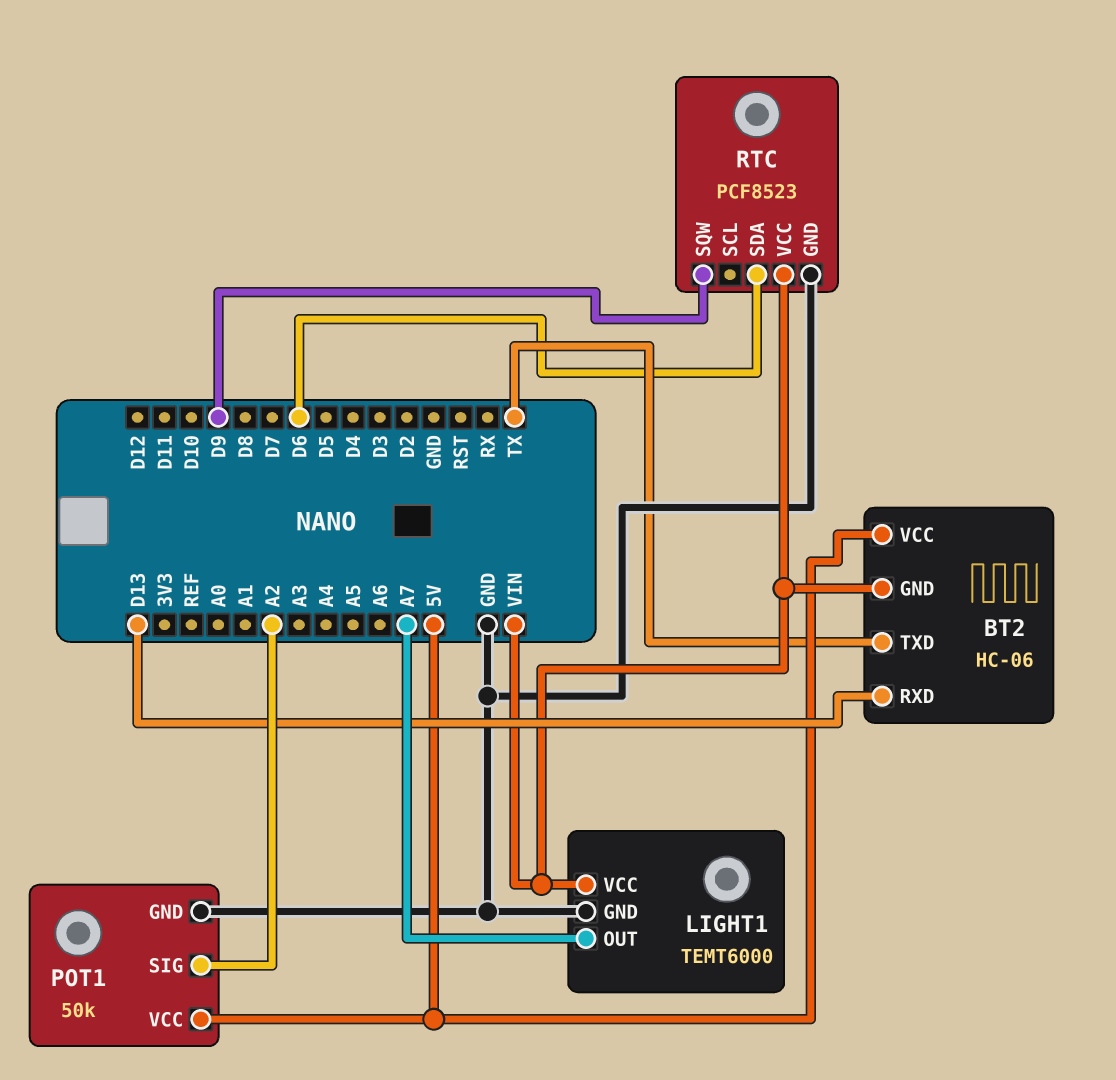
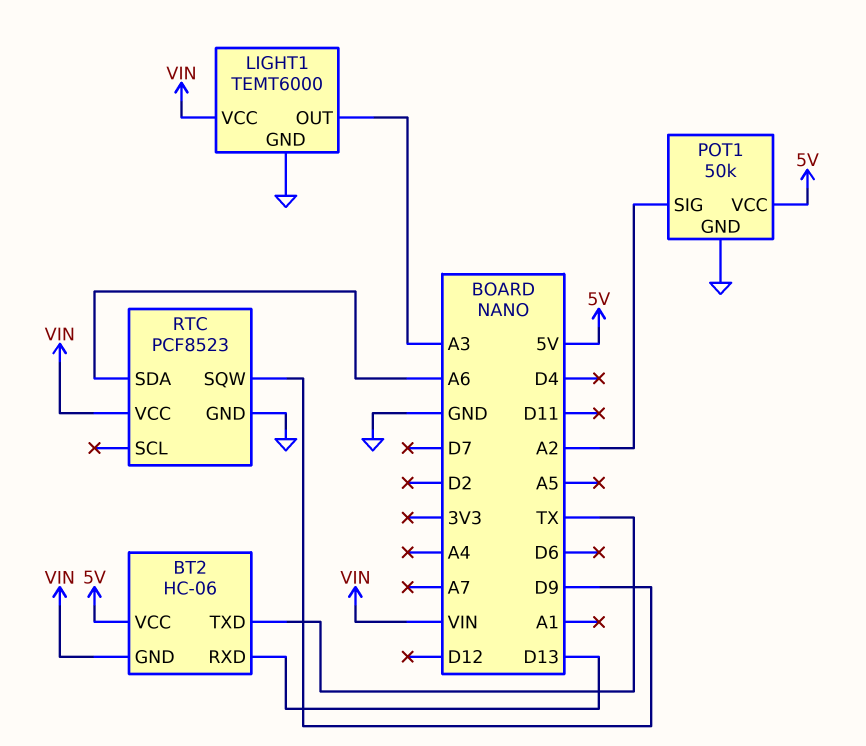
LIGHT1 pin OUT: A7 -> A3
RTC pin SDA: D6 -> A6

